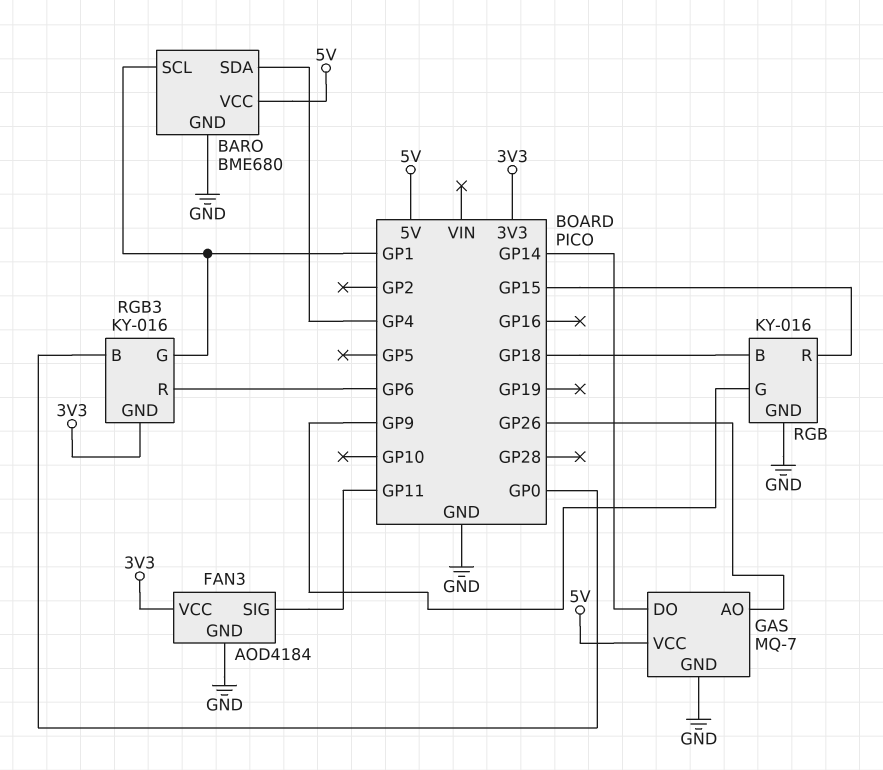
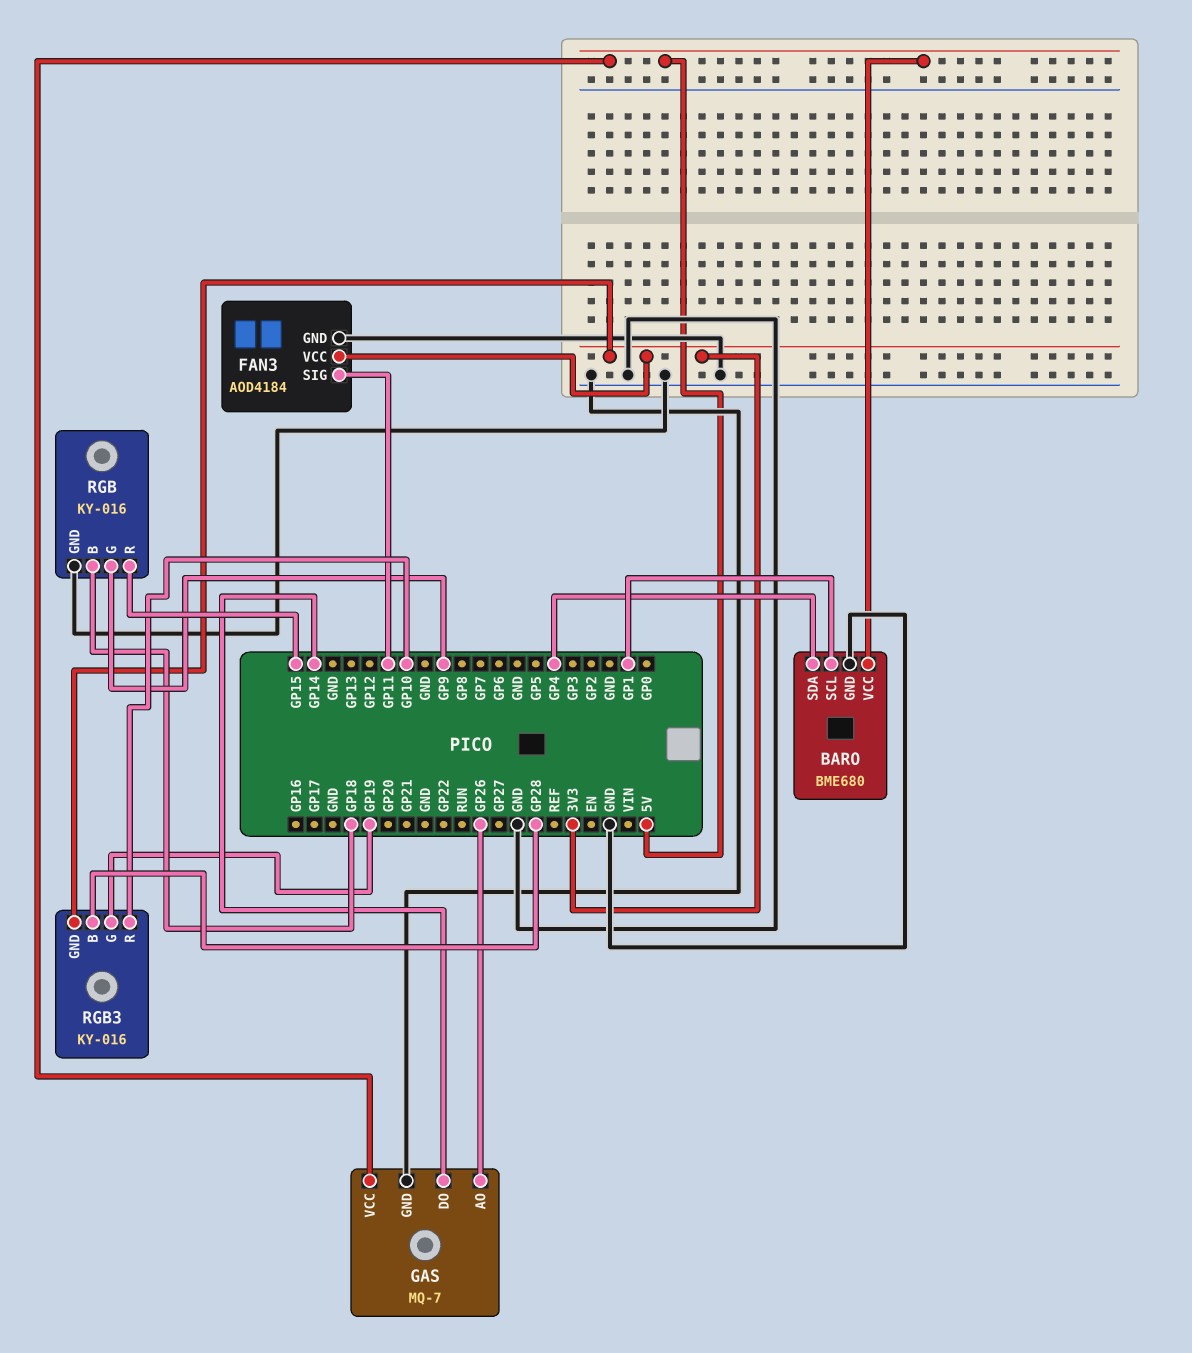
RGB3 pin B: GP0 -> GP28
RGB3 pin G: GP1 -> GP19
RGB3 pin R: GP6 -> GP10

